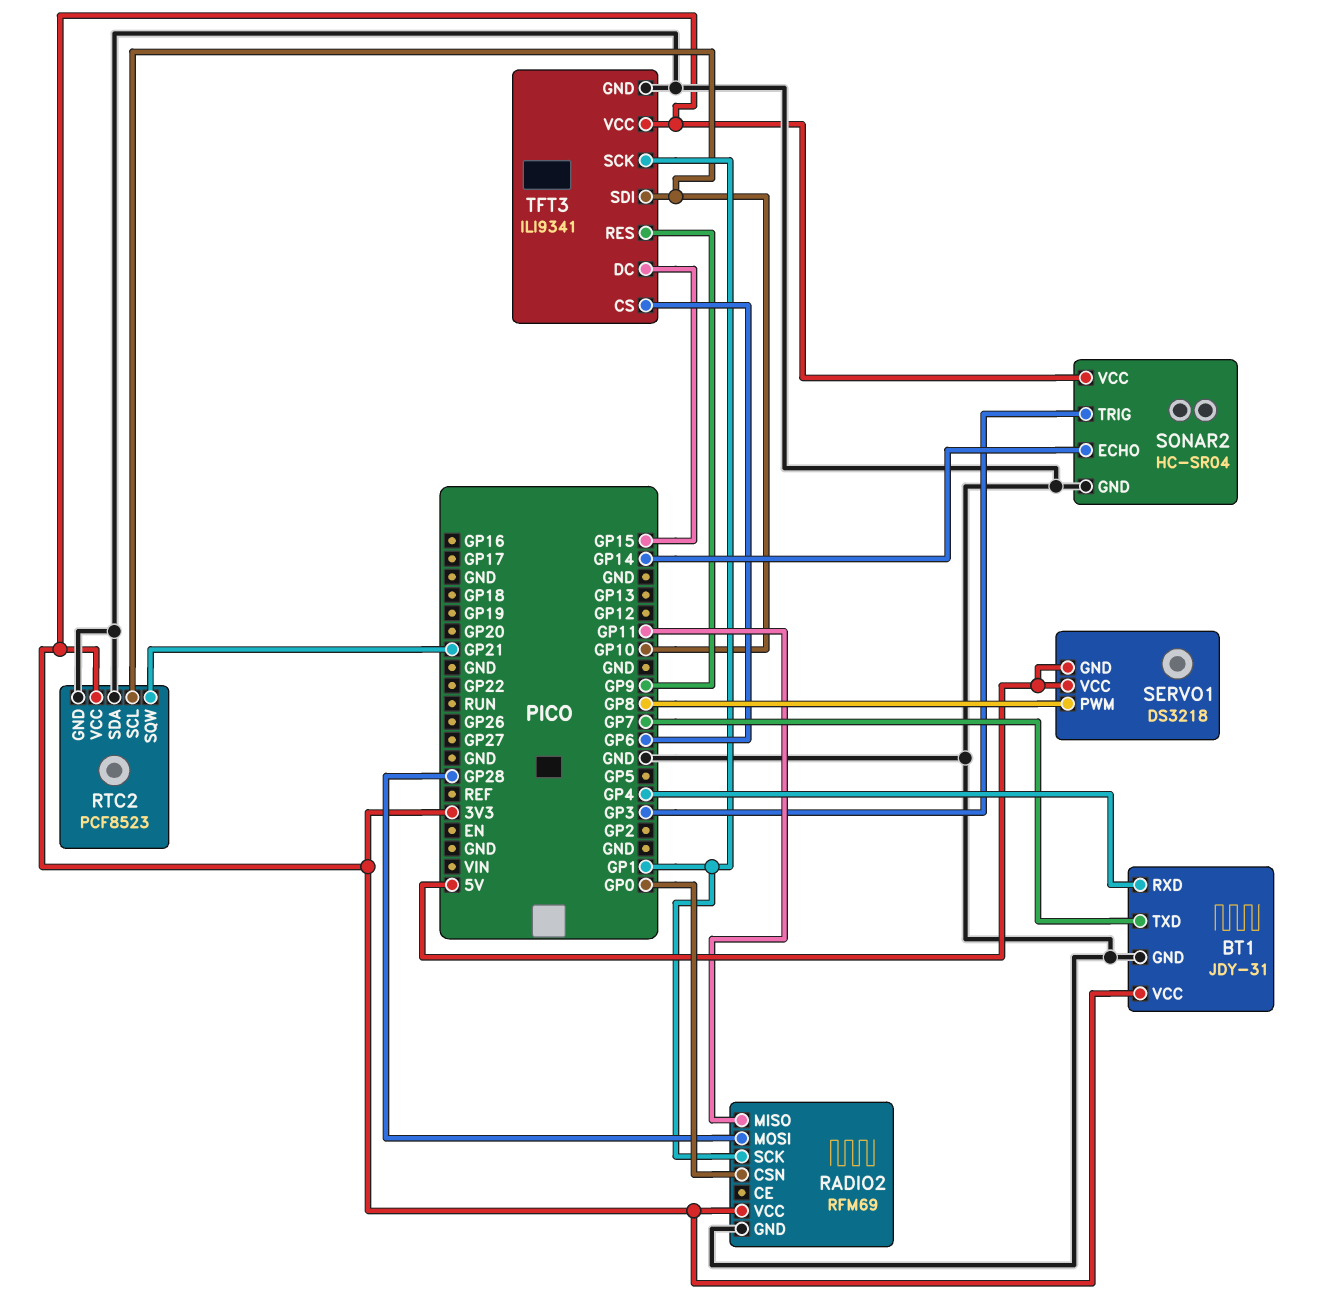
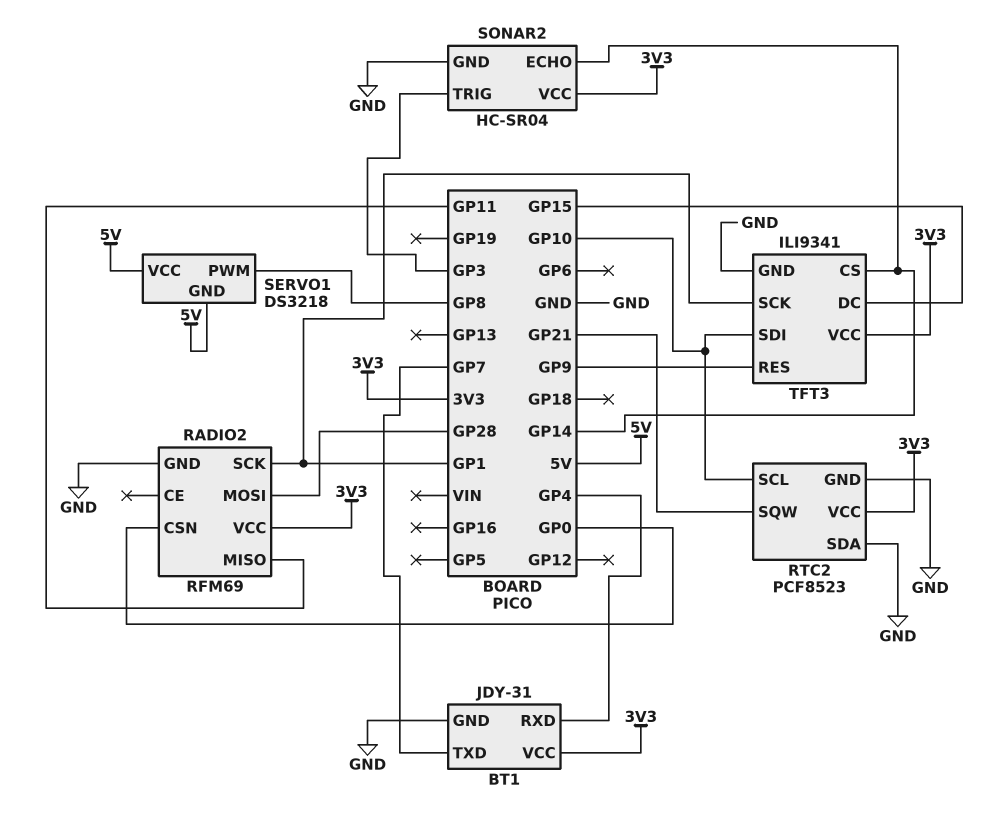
TFT3 pin CS: GP6 -> GP14

